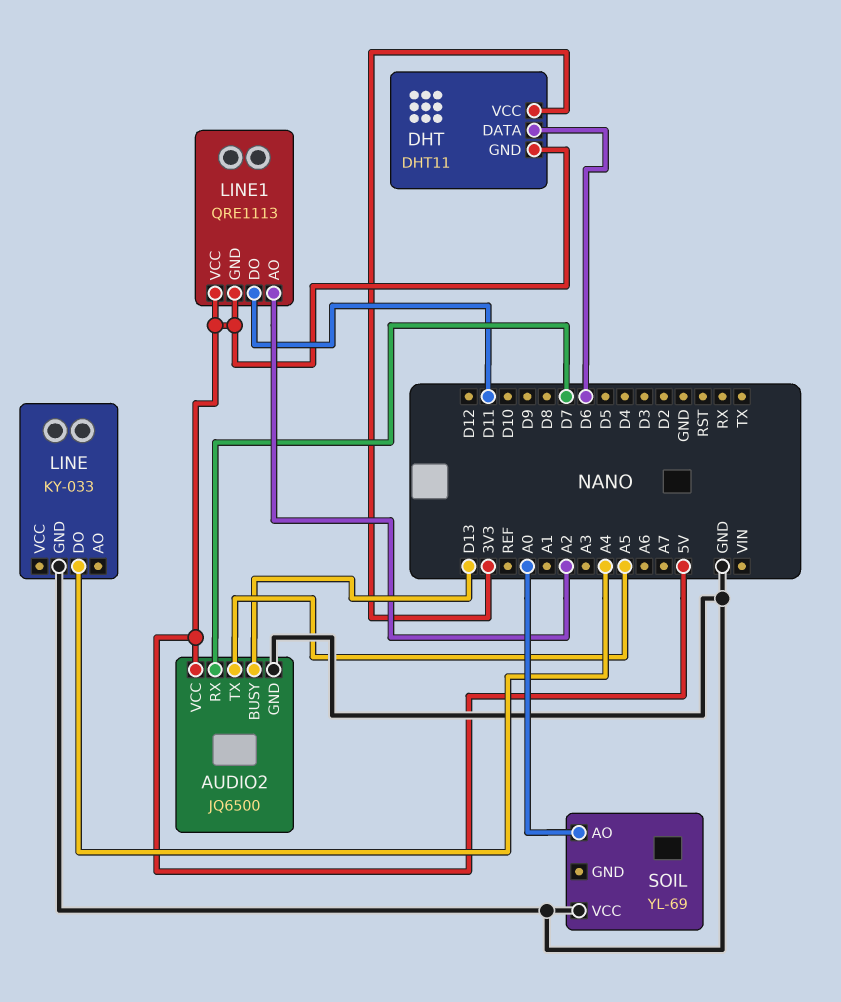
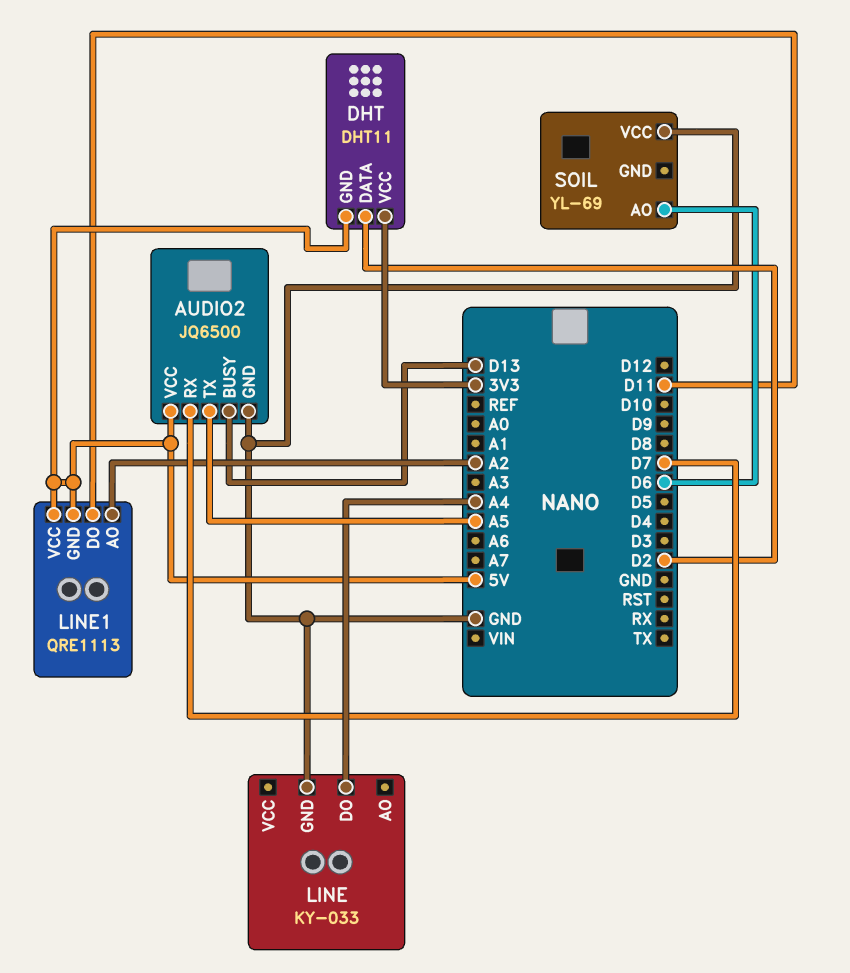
DHT pin DATA: D6 -> D2
SOIL pin AO: A0 -> D6

